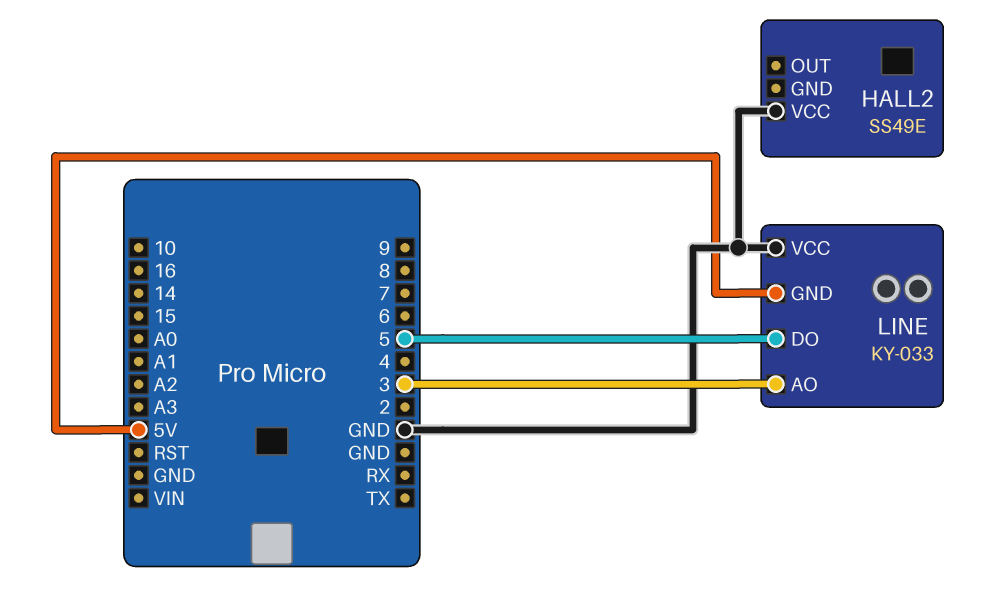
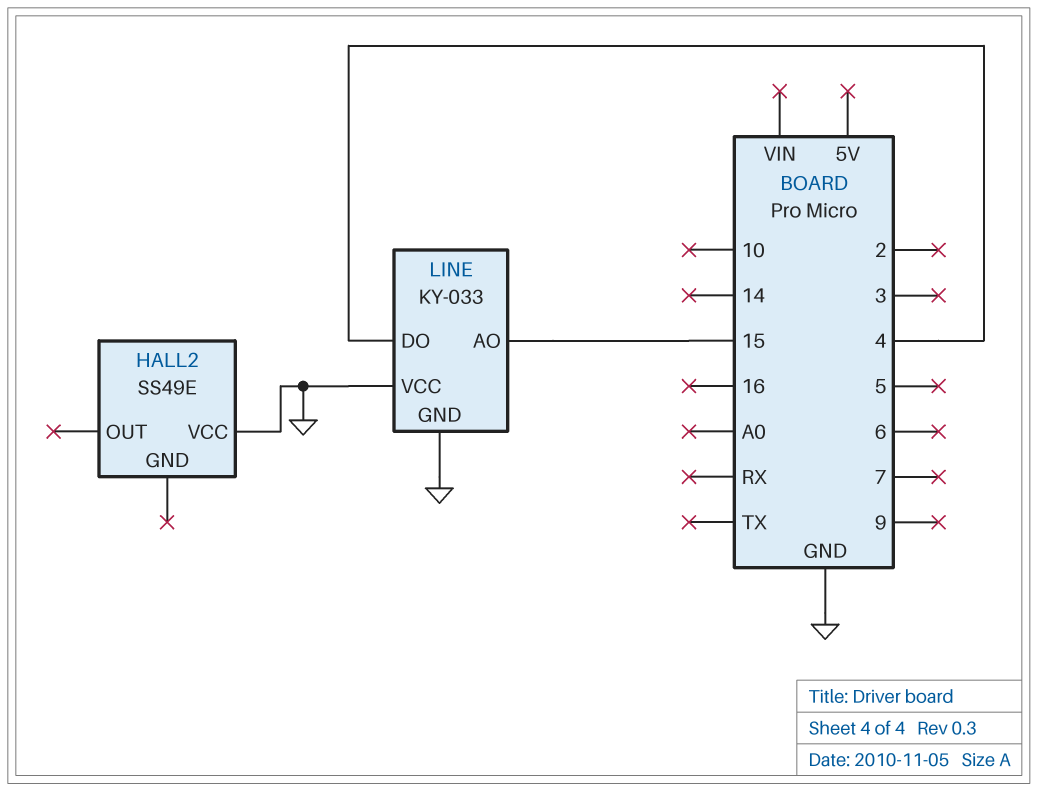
LINE pin AO: 3 -> 15
LINE pin DO: 5 -> 4
LINE pin GND: 5V -> GND

